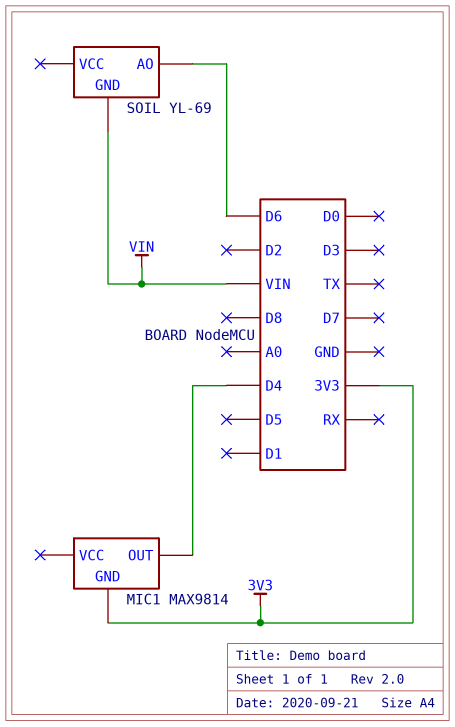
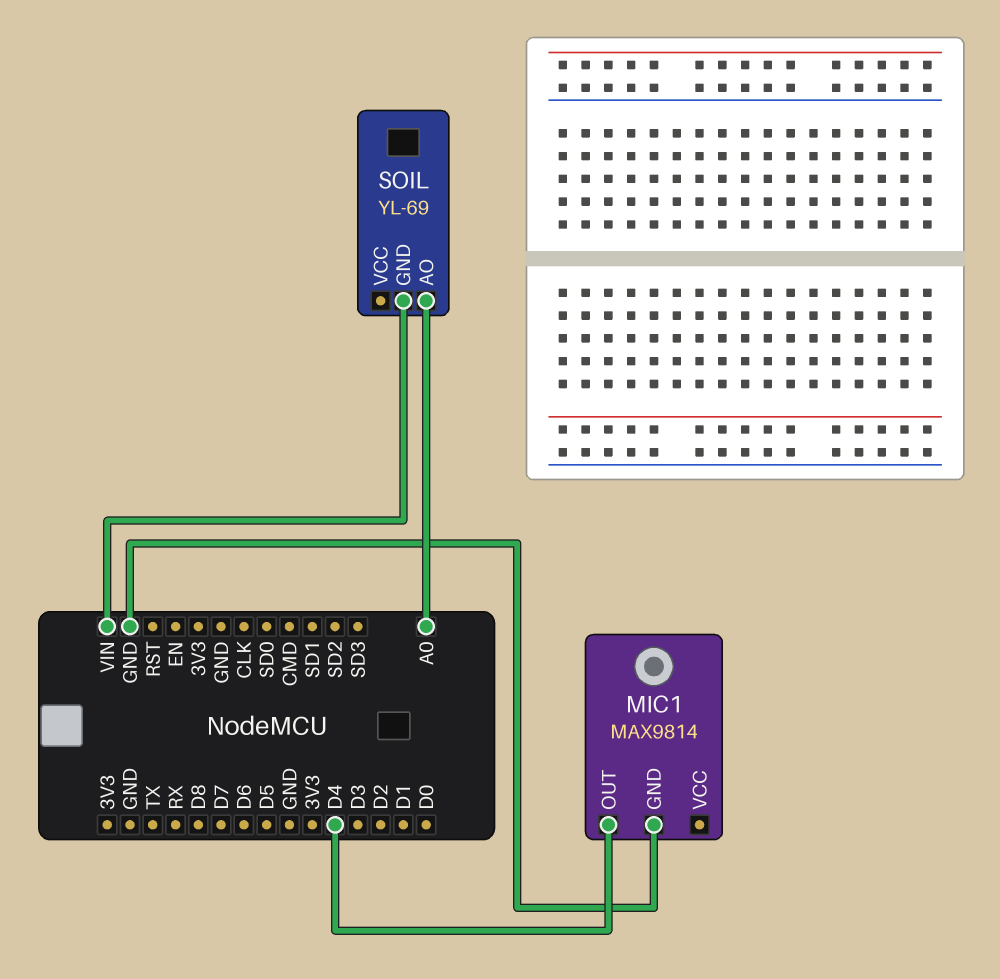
MIC1 pin GND: 3V3 -> GND
SOIL pin AO: D6 -> A0

